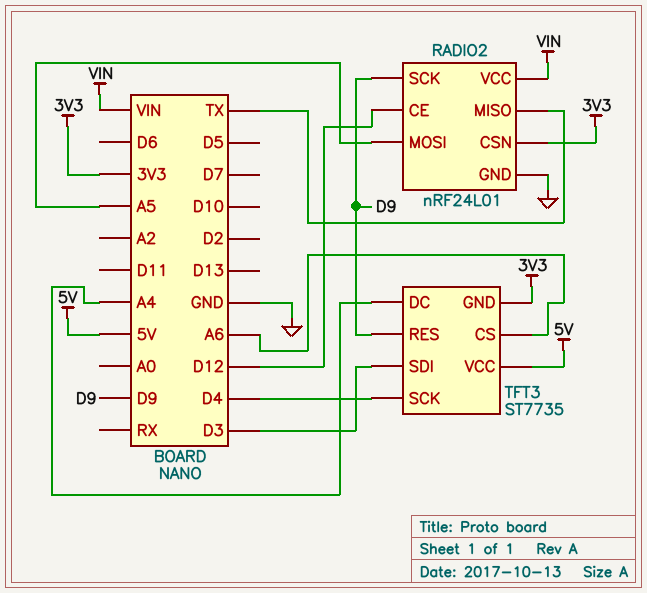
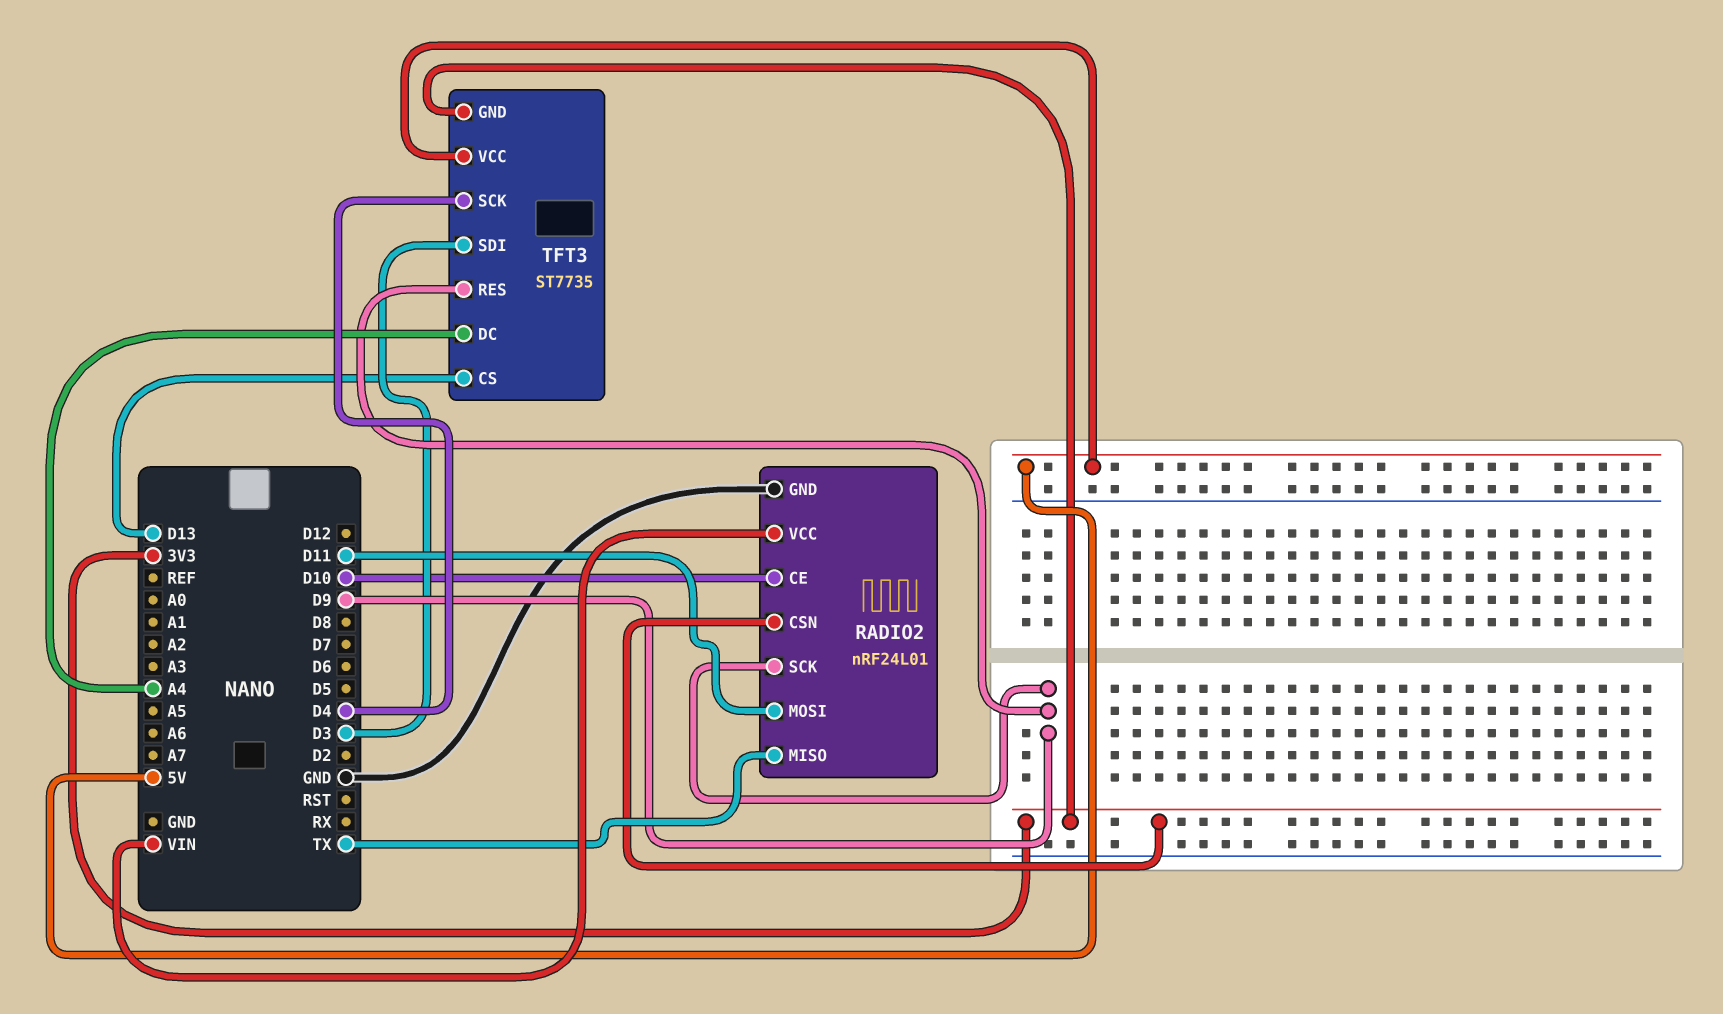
RADIO2 pin CE: D12 -> D10
RADIO2 pin MOSI: A5 -> D11
TFT3 pin CS: A6 -> D13

